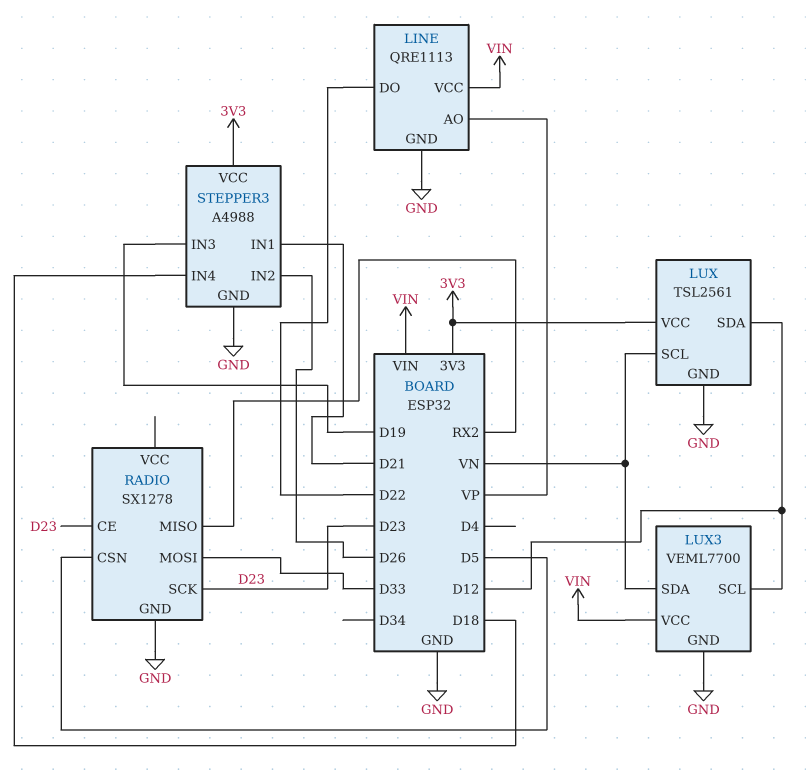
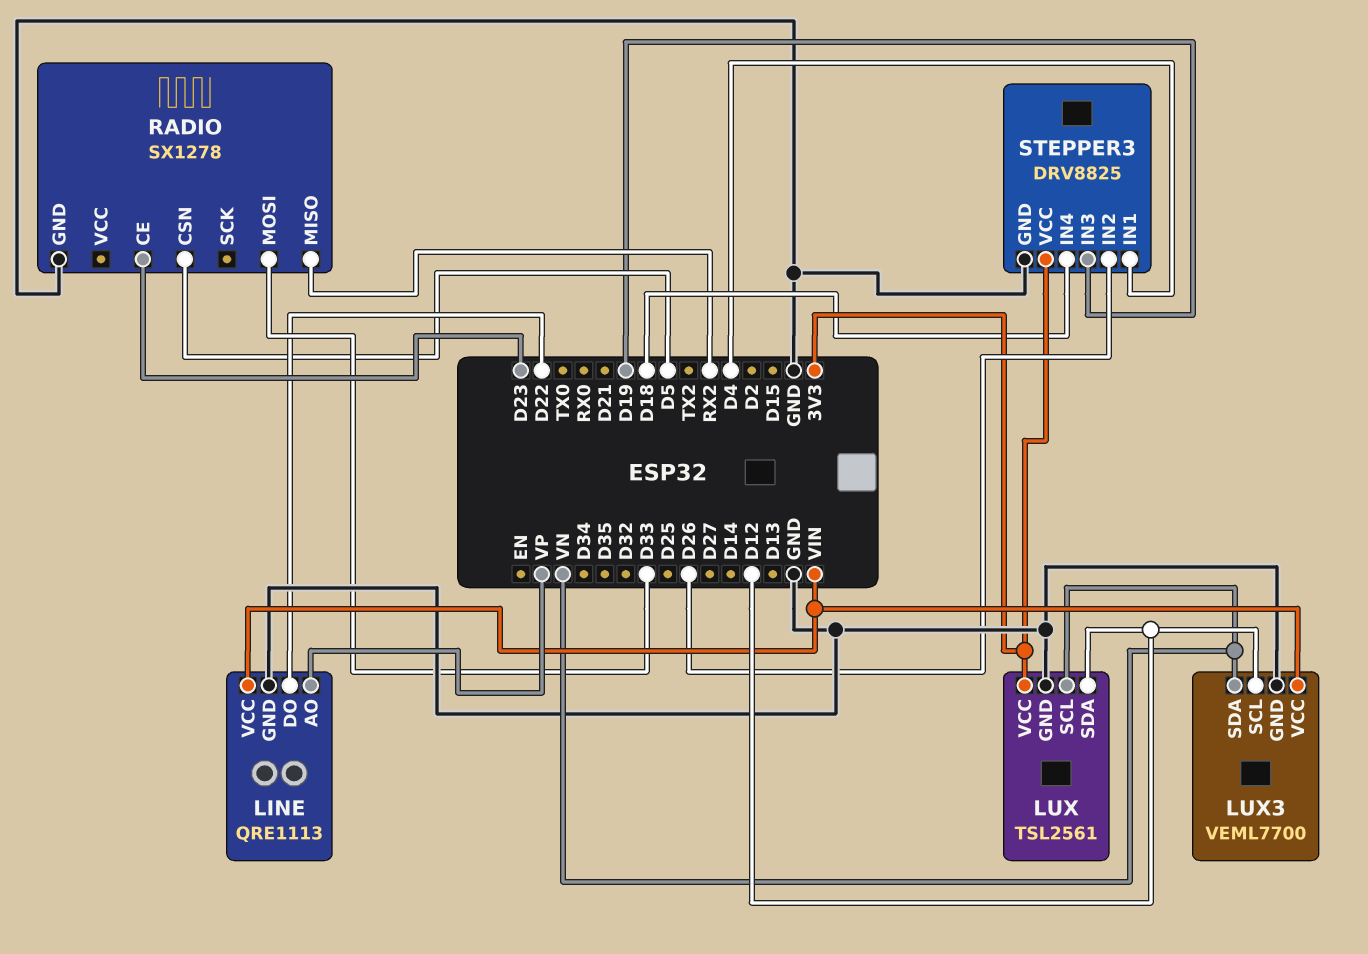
RADIO pin SCK: D23 -> none
STEPPER3: A4988 -> DRV8825
STEPPER3 pin IN1: D21 -> D4

